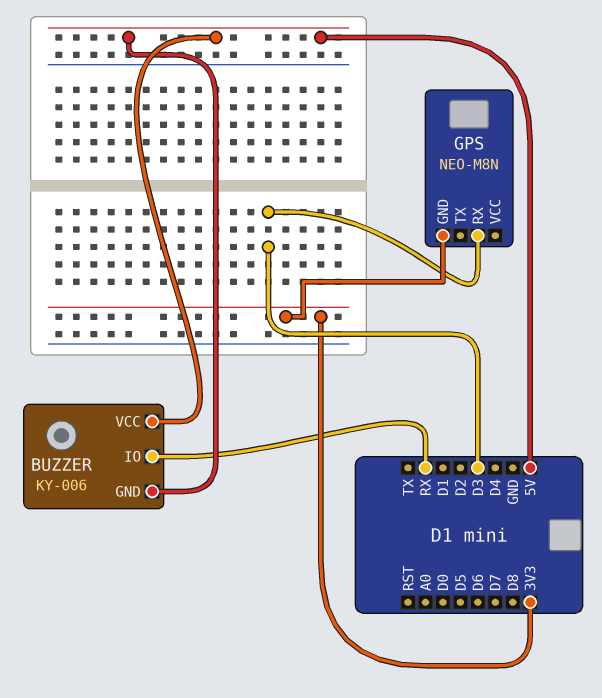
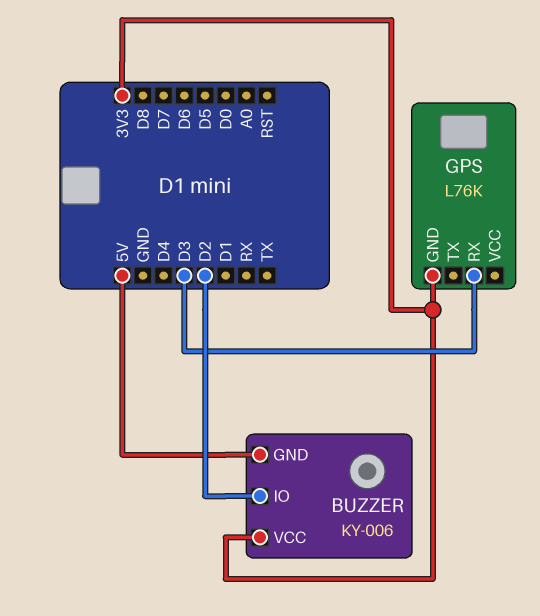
BUZZER pin IO: RX -> D2
BUZZER pin VCC: 5V -> 3V3
GPS: NEO-M8N -> L76K

